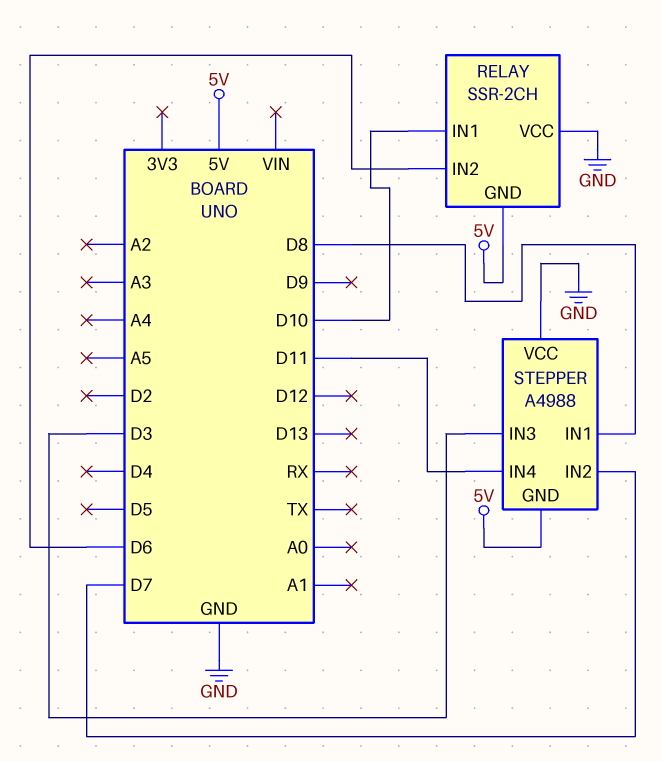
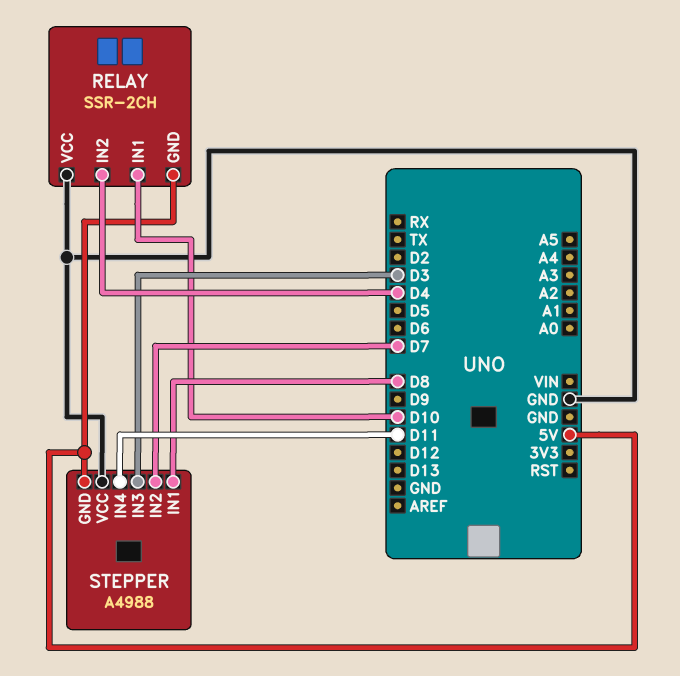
RELAY pin IN2: D6 -> D4

